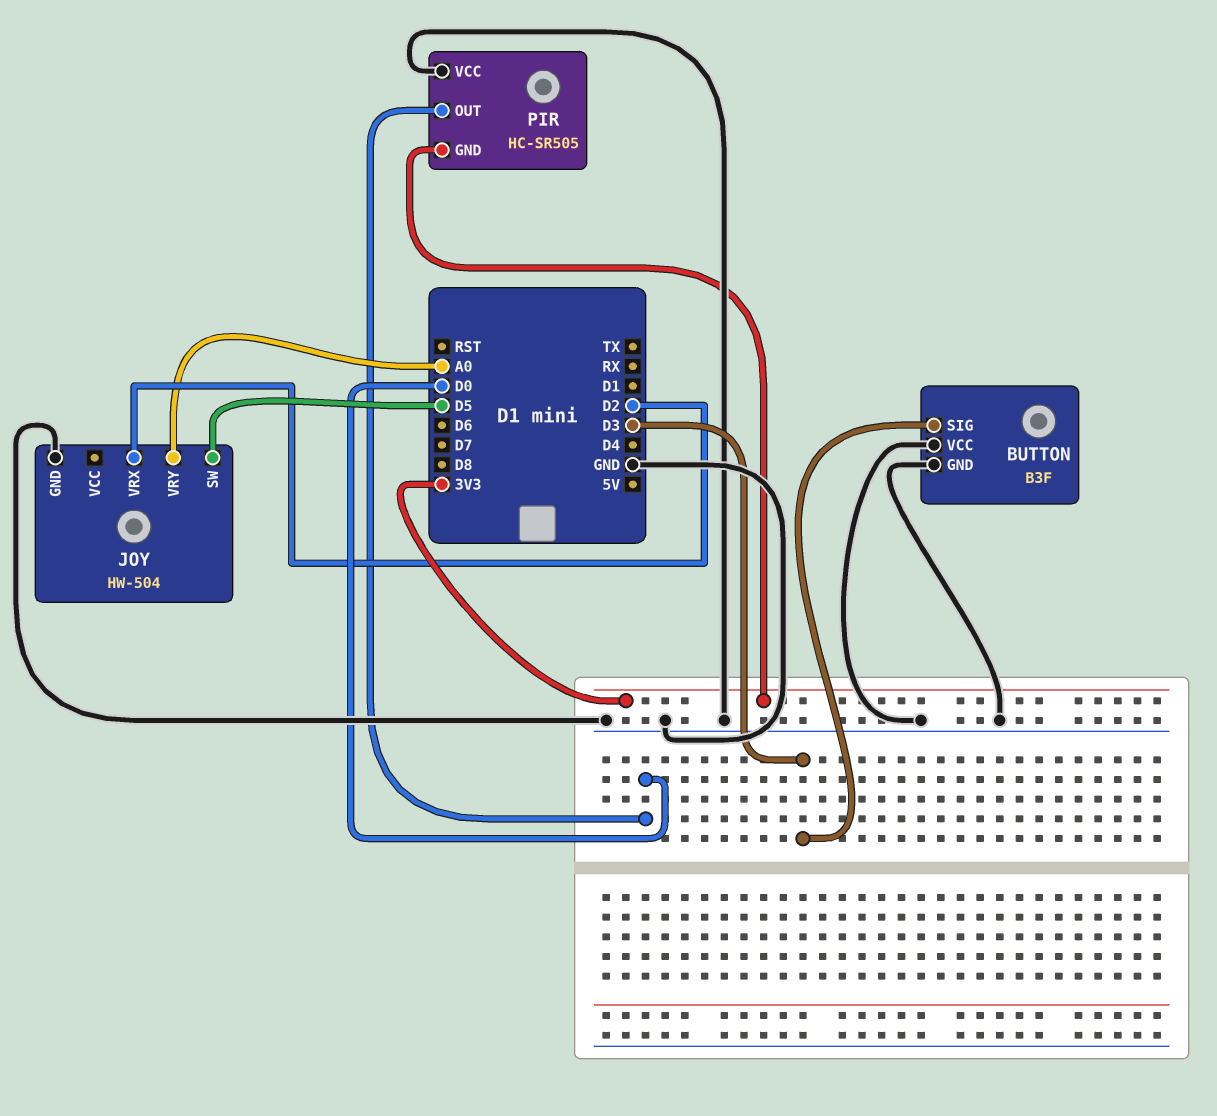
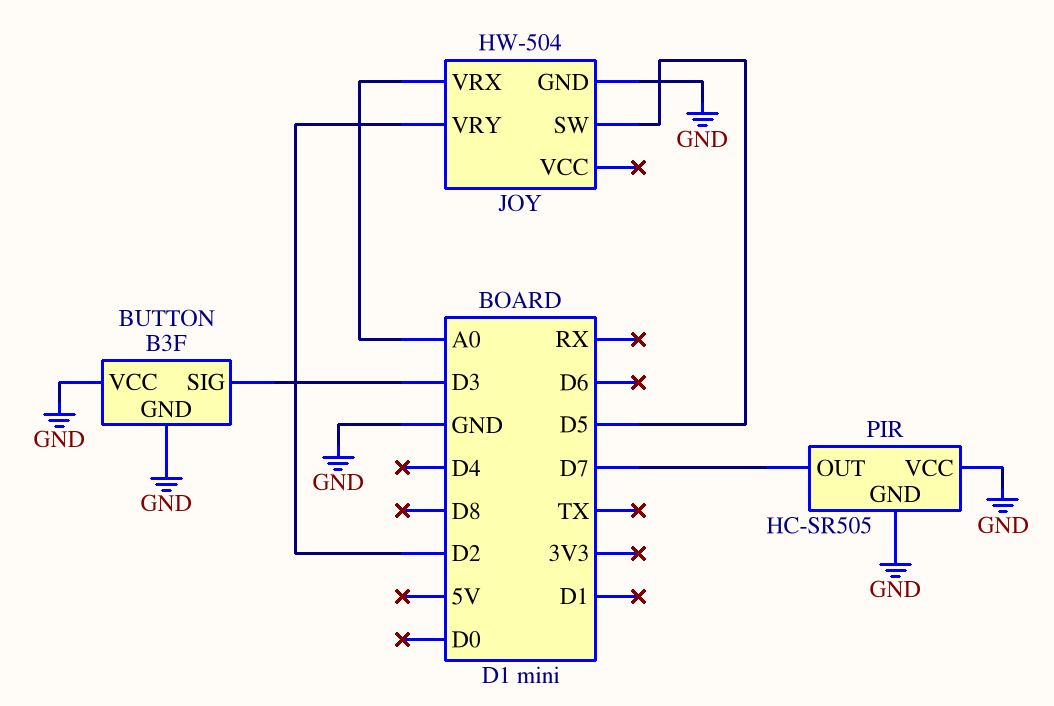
JOY pin VRX: D2 -> A0
JOY pin VRY: A0 -> D2
PIR pin GND: 3V3 -> GND
PIR pin OUT: D0 -> D7

